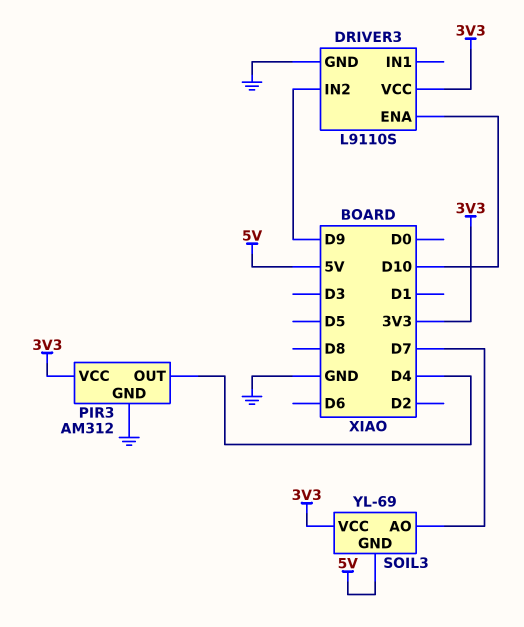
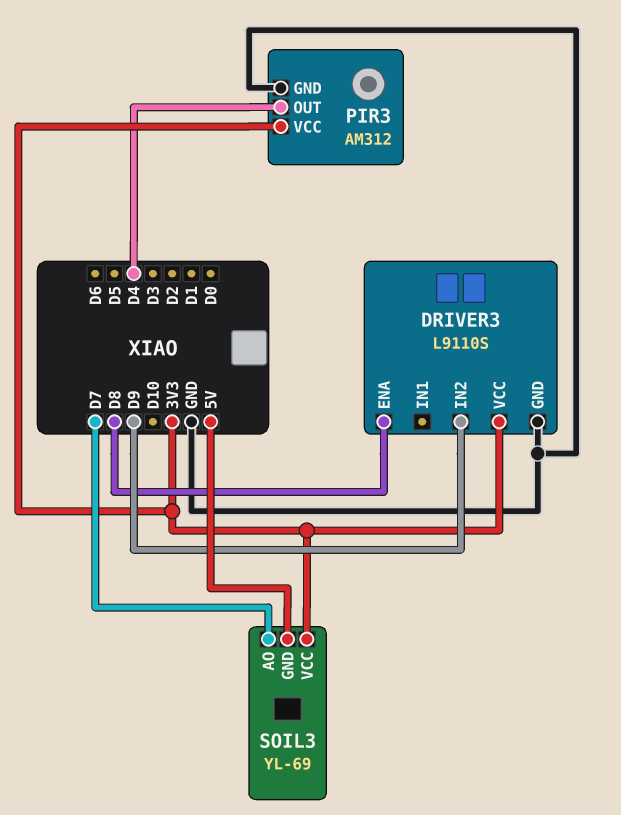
DRIVER3 pin ENA: D10 -> D8

